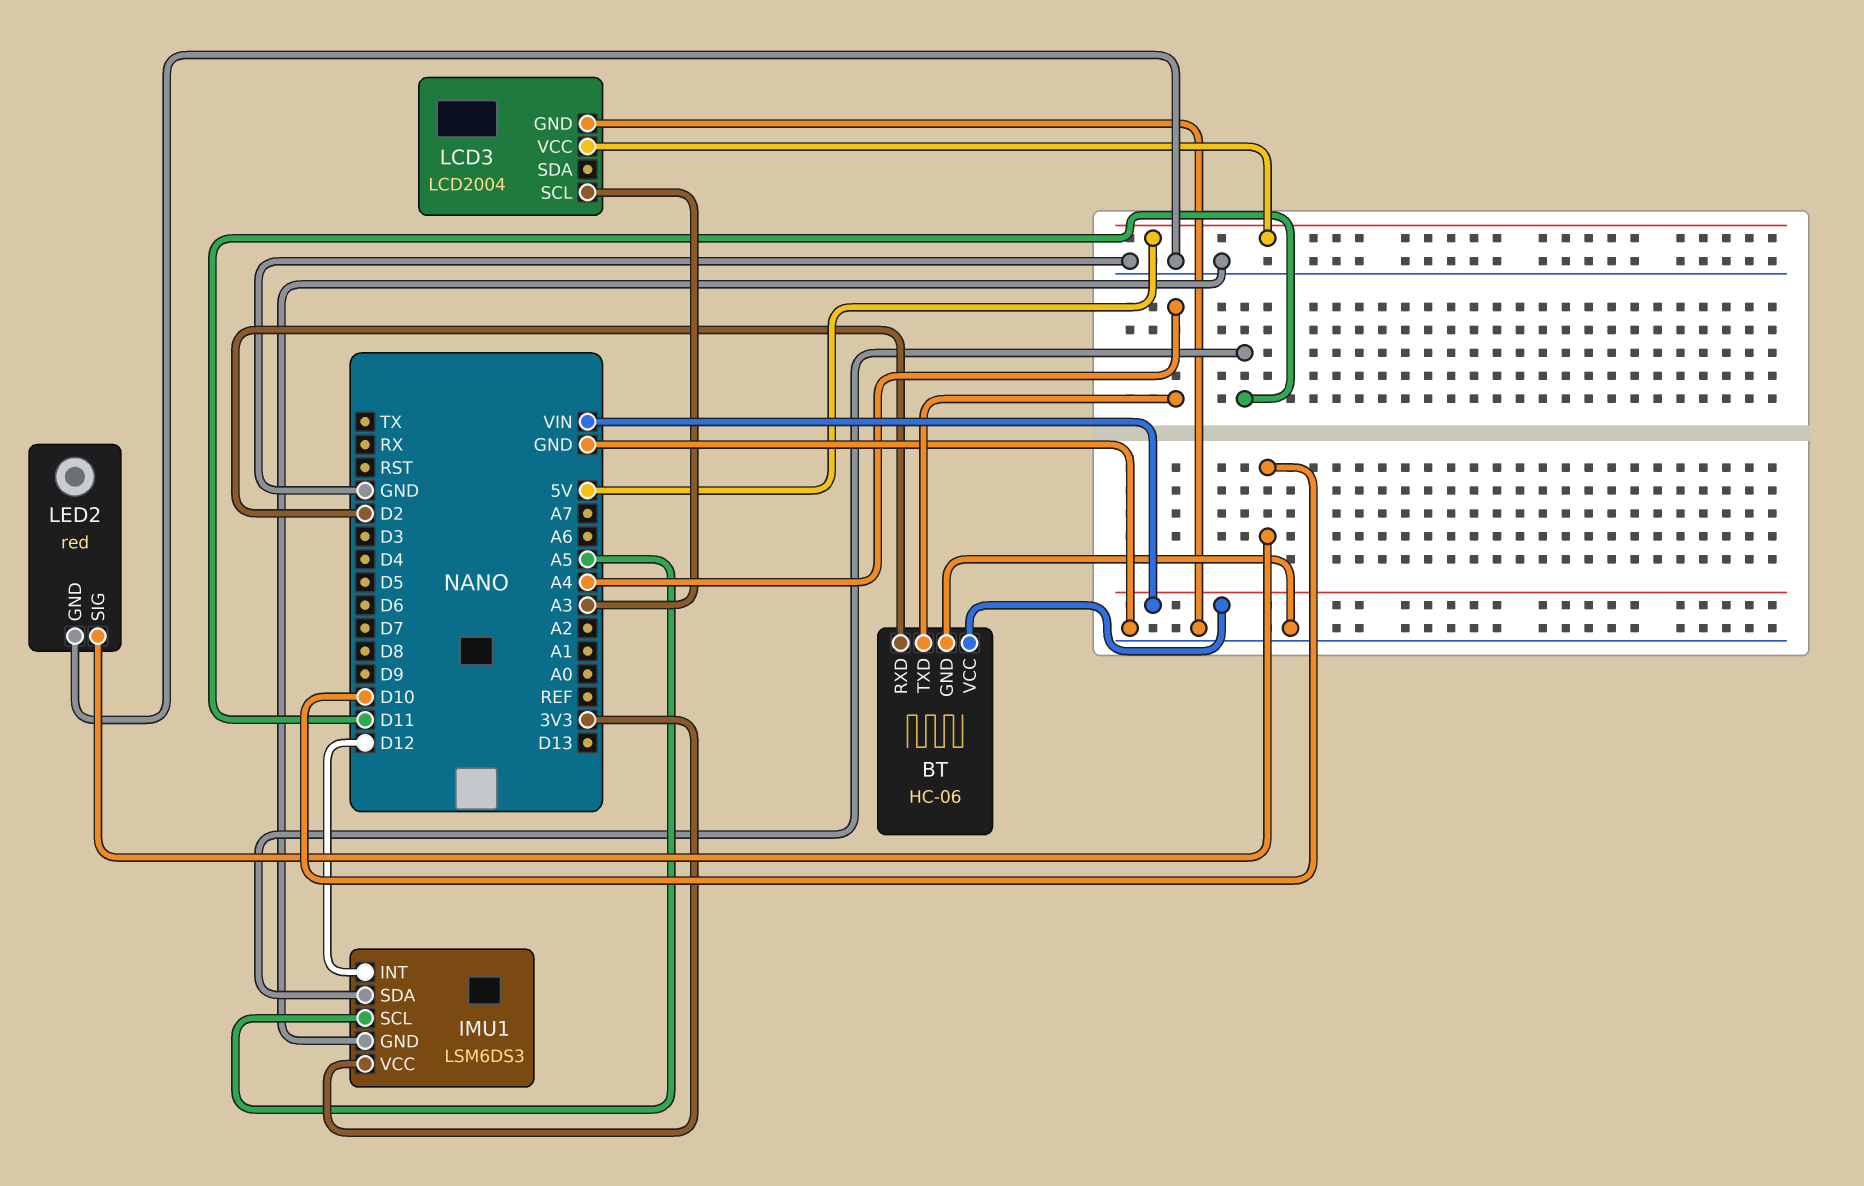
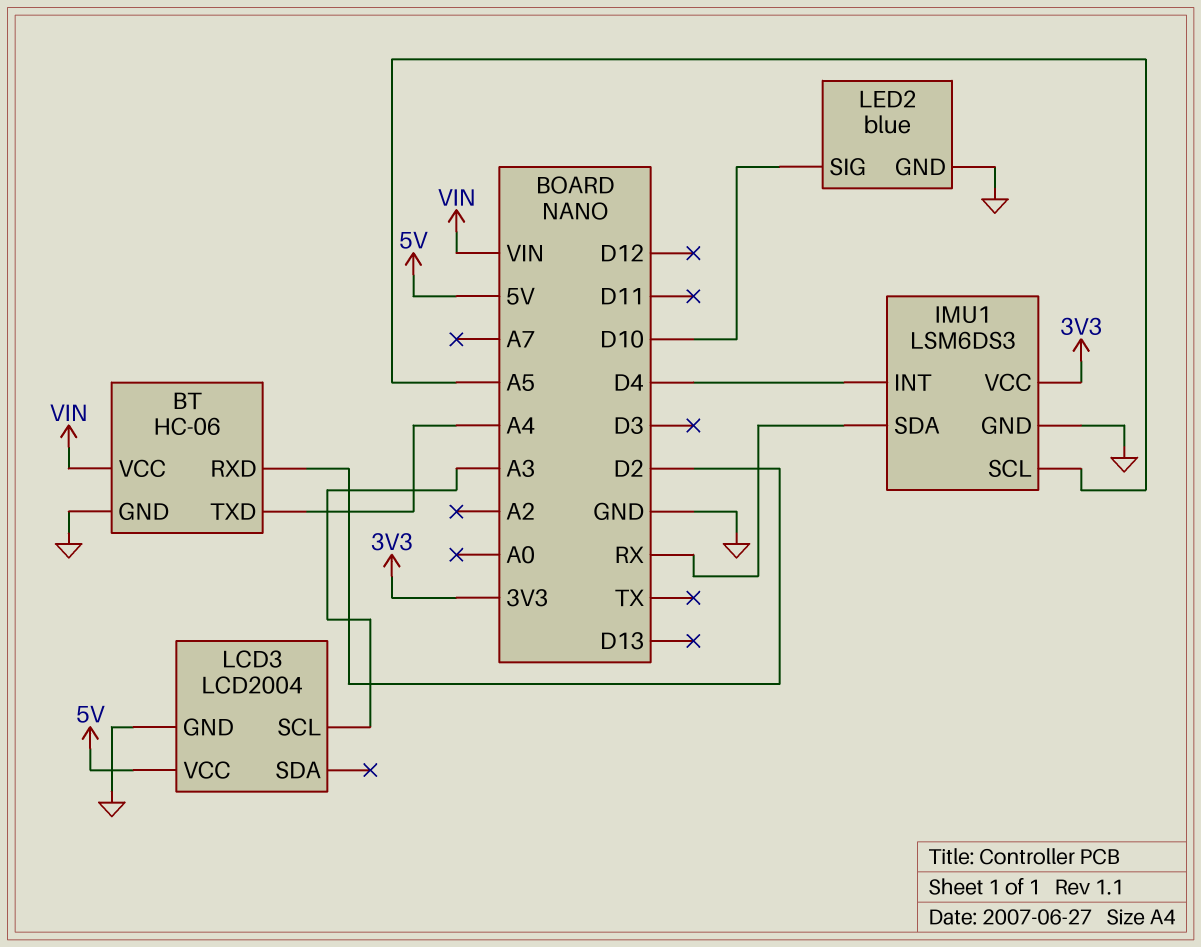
IMU1 pin INT: D12 -> D4
IMU1 pin SDA: D11 -> RX
LED2: red -> blue

